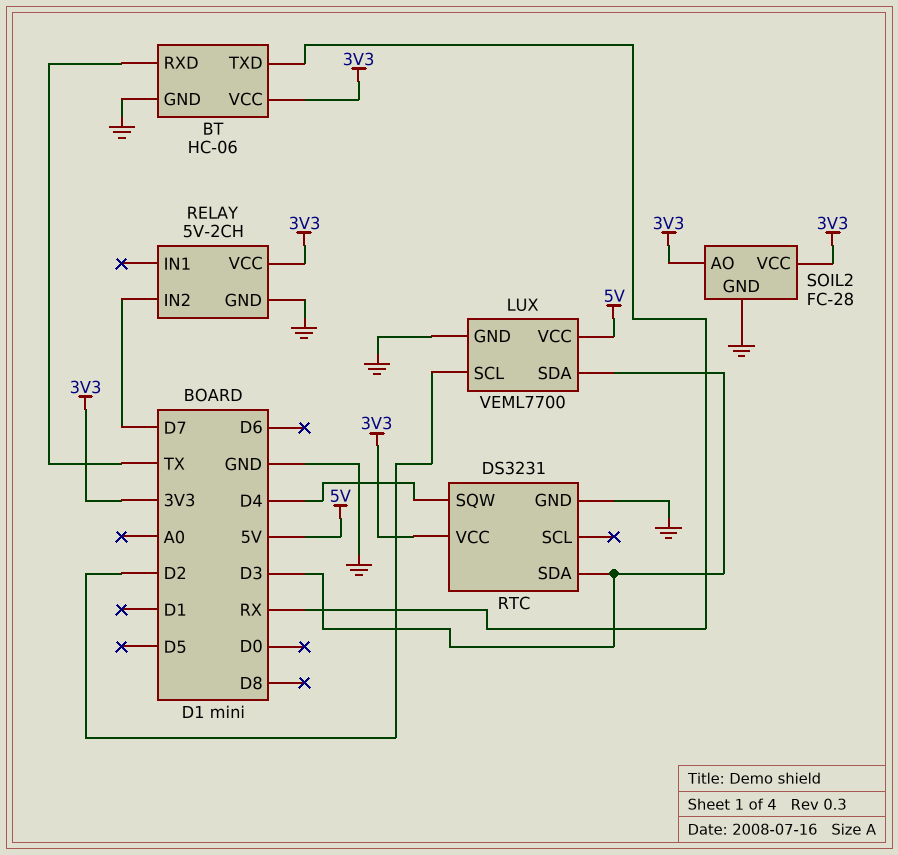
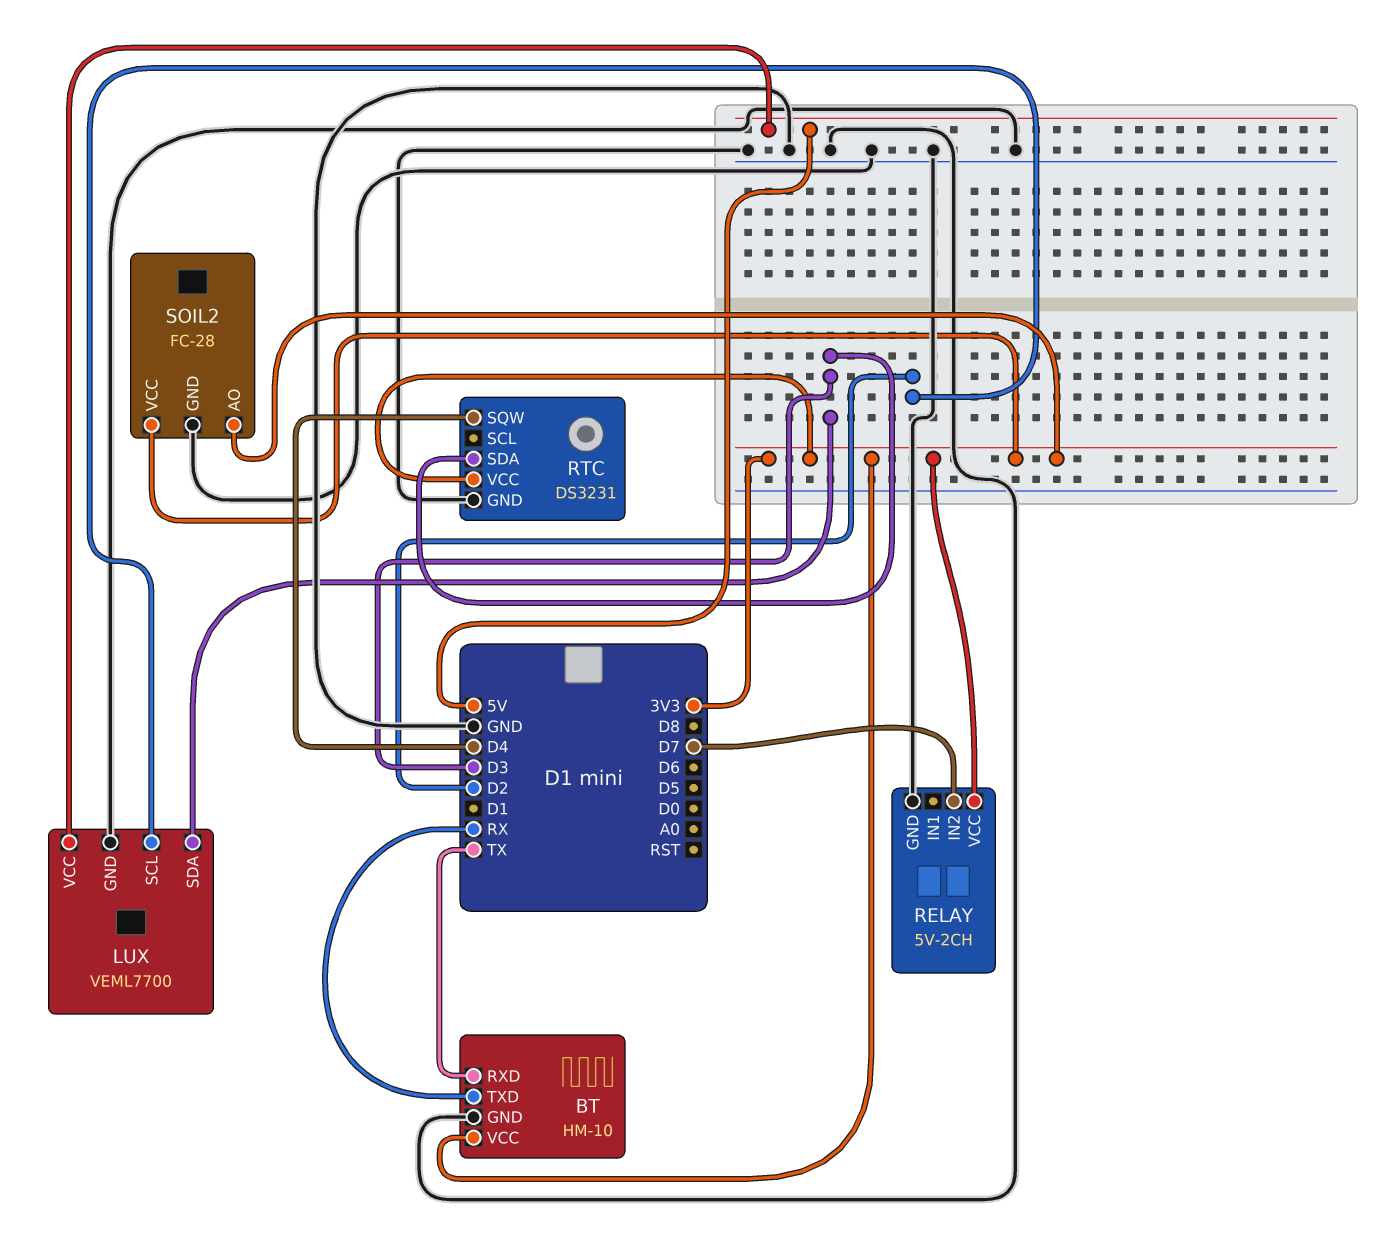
BT: HC-06 -> HM-10

